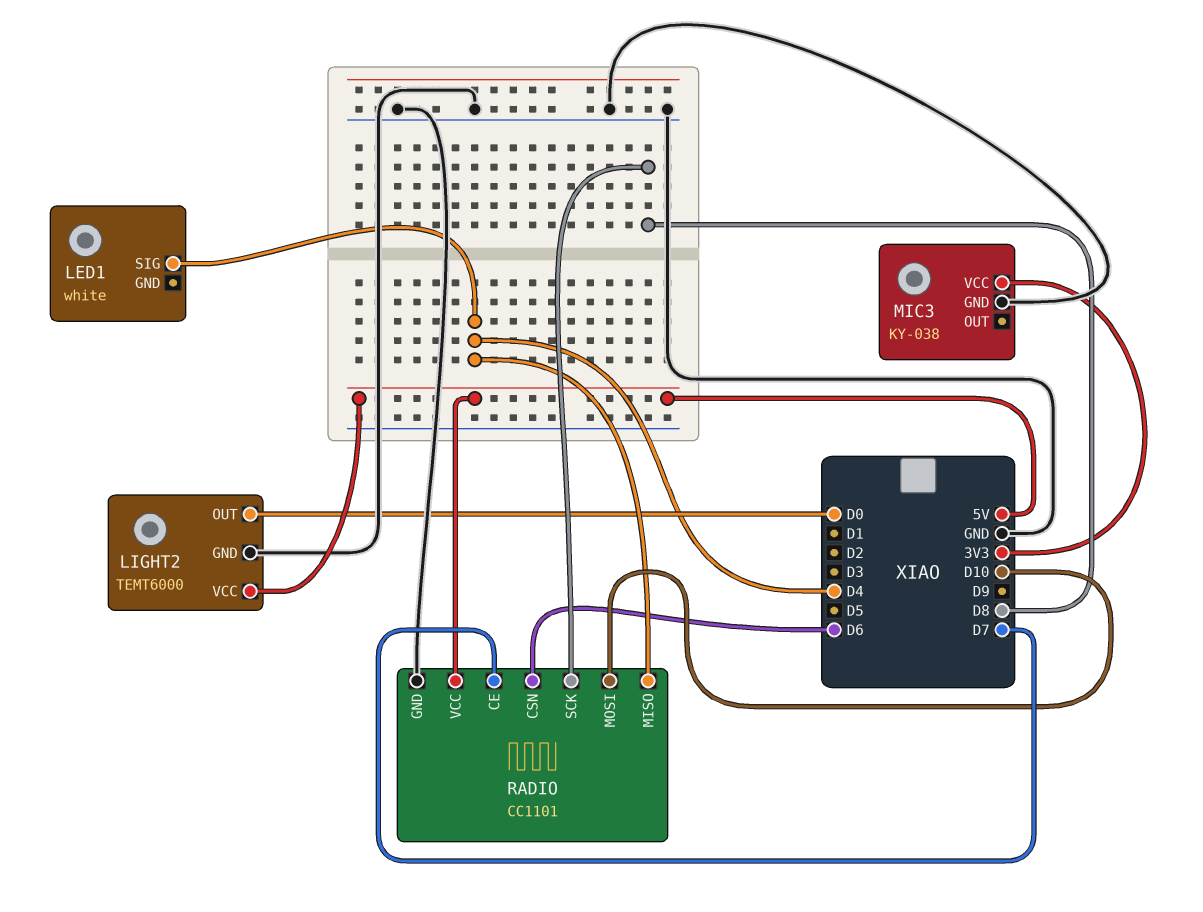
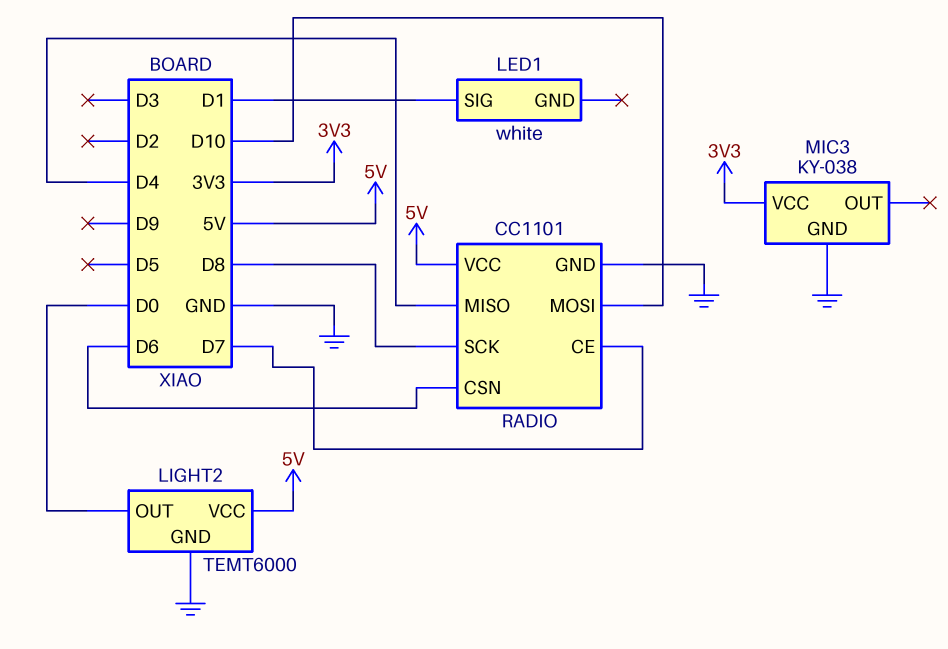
LED1 pin SIG: D4 -> D1

